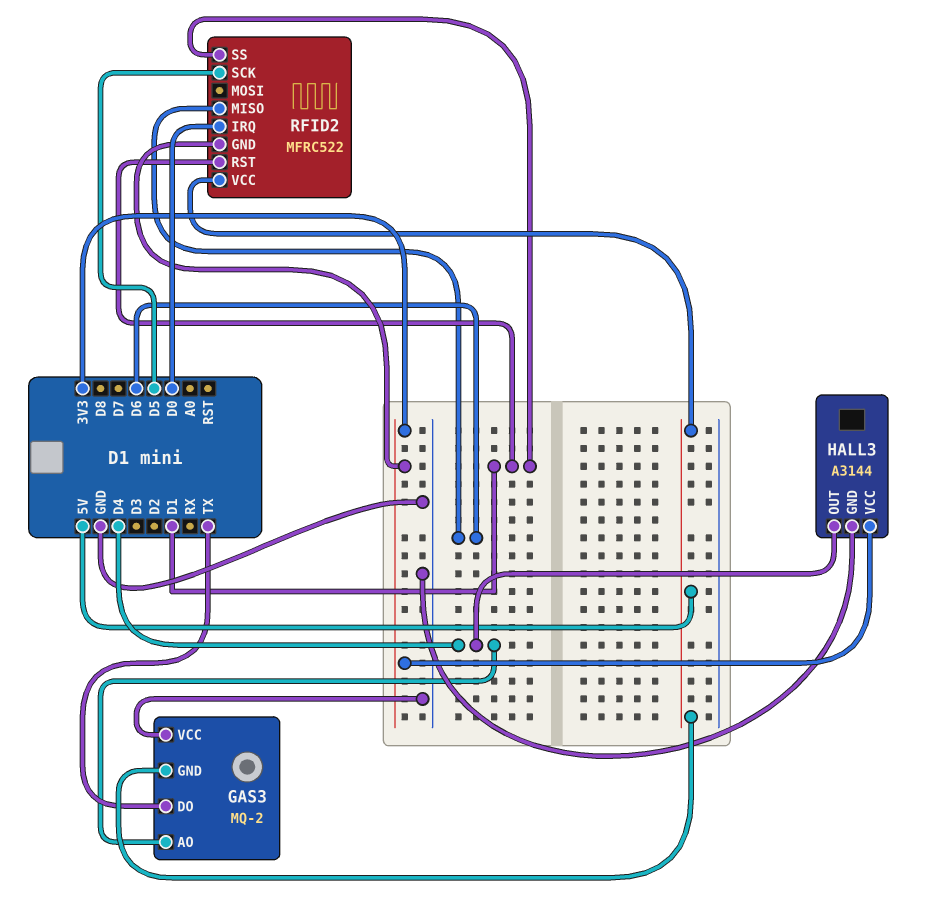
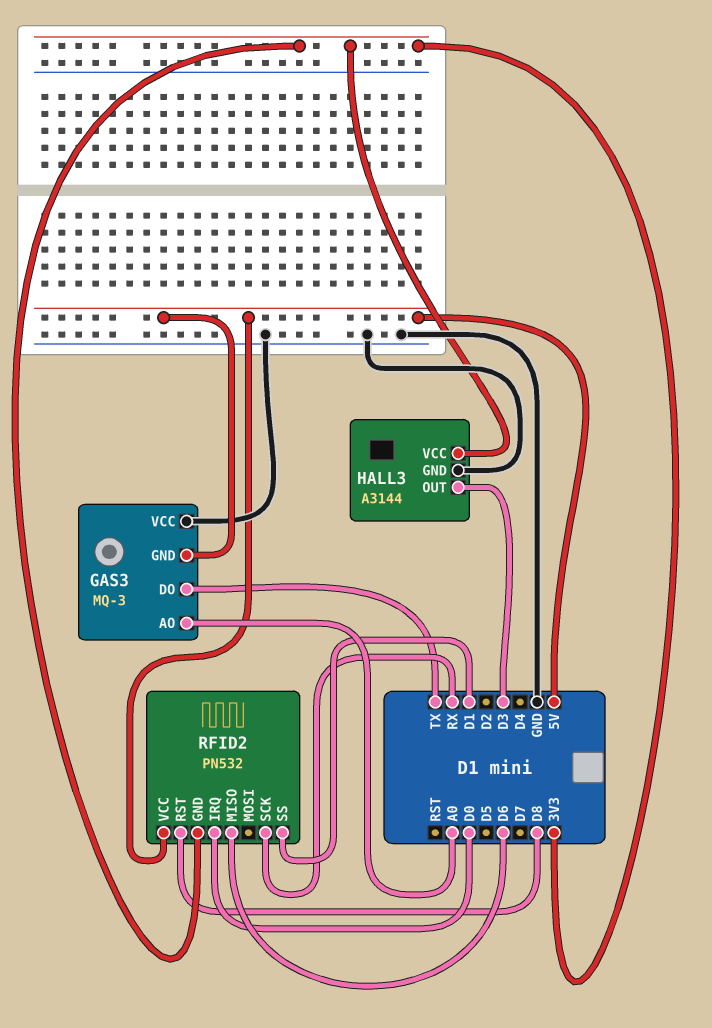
GAS3: MQ-2 -> MQ-3
GAS3 pin AO: D4 -> A0
HALL3 pin OUT: D4 -> D3
RFID2: MFRC522 -> PN532
RFID2 pin RST: D1 -> D8
RFID2 pin SCK: D5 -> RX

